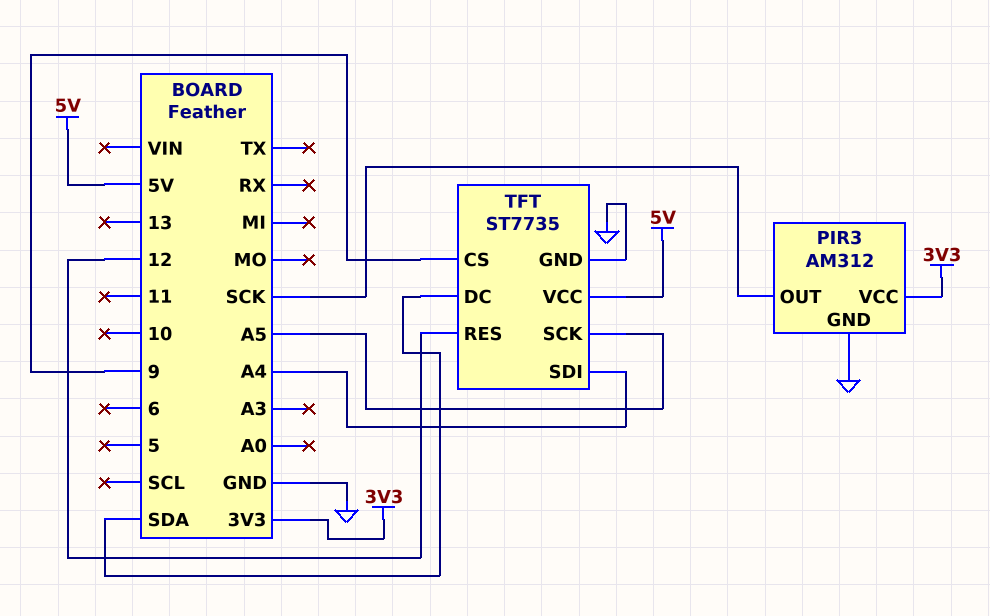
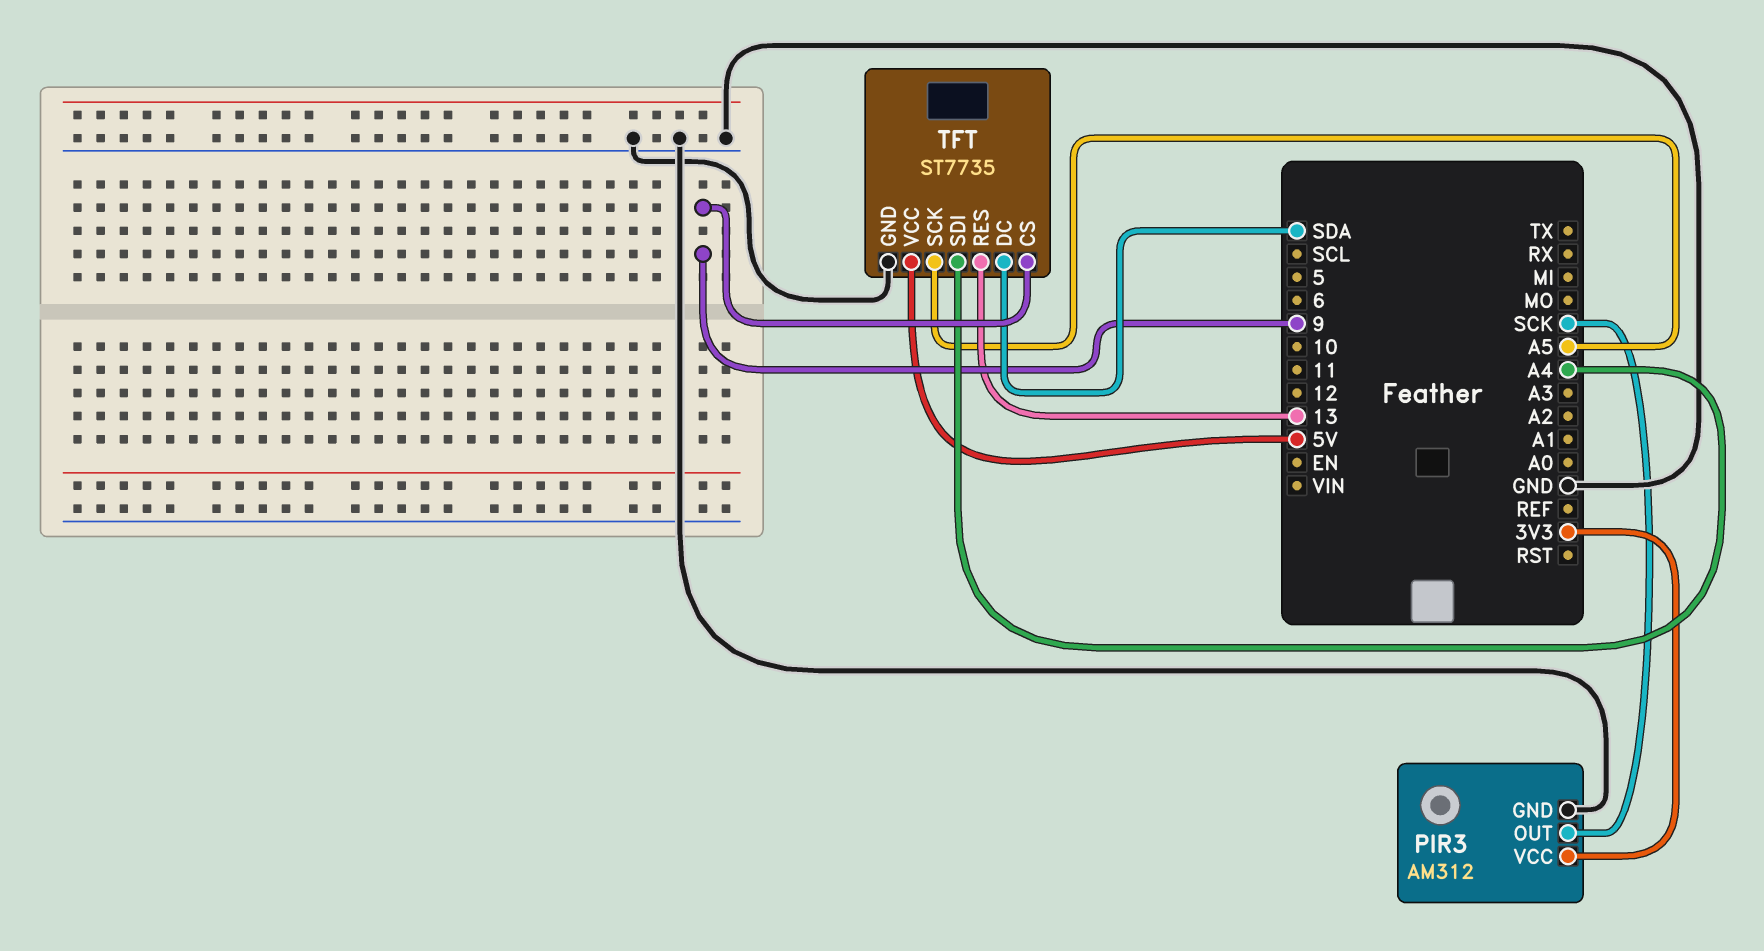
TFT pin RES: 12 -> 13

